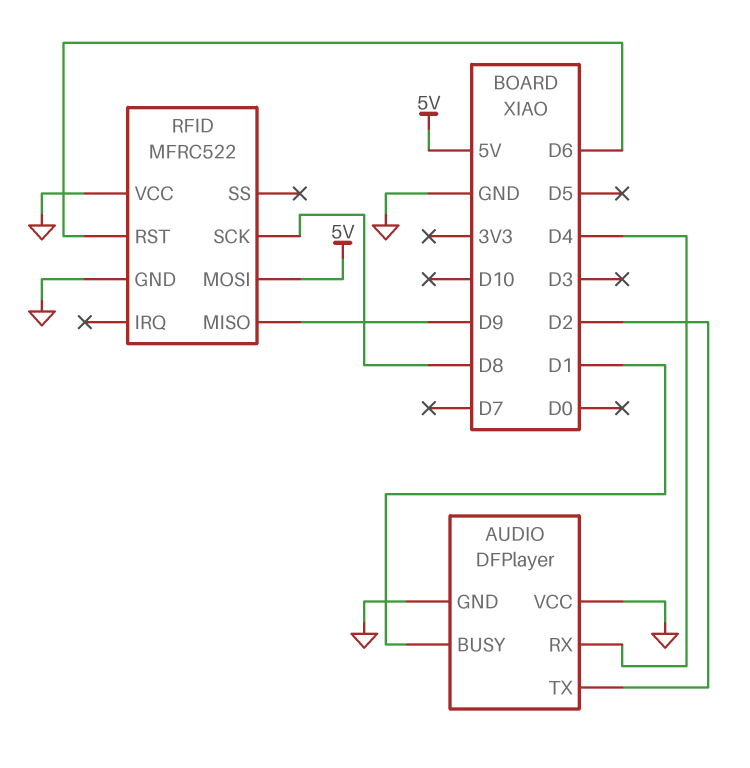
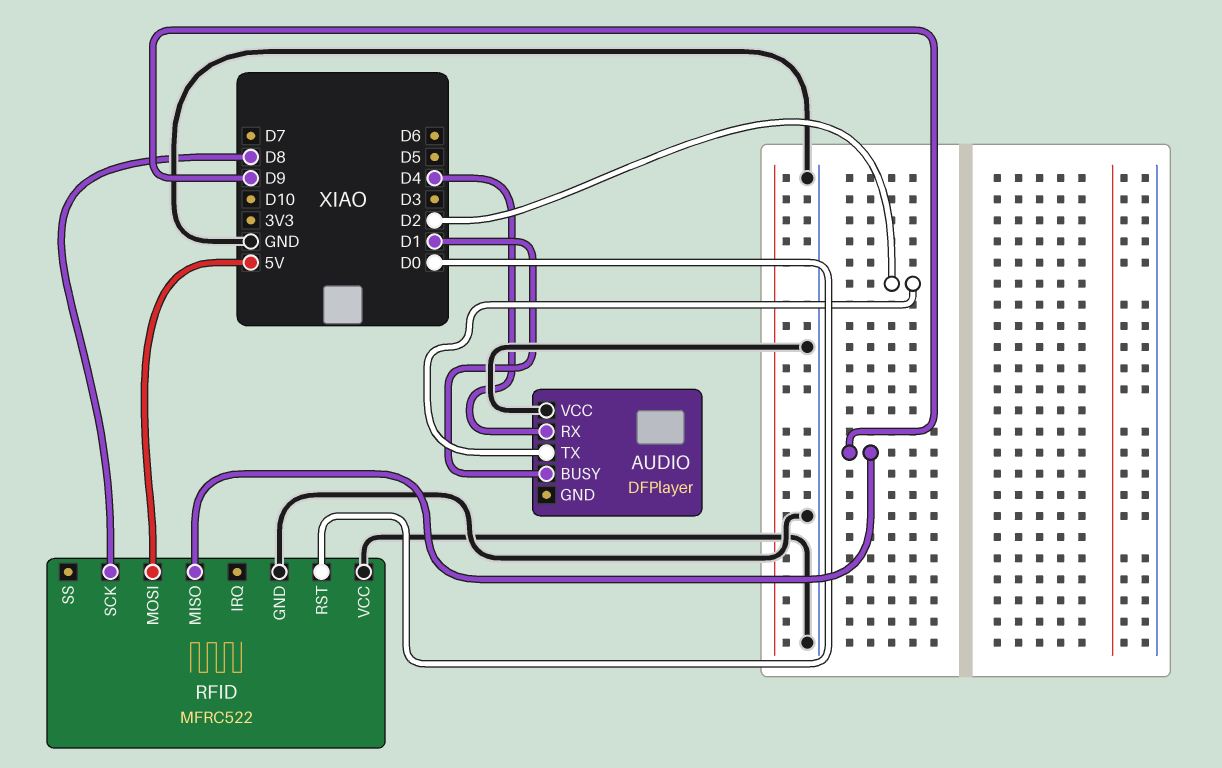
AUDIO pin GND: GND -> none
RFID pin RST: D6 -> D0

